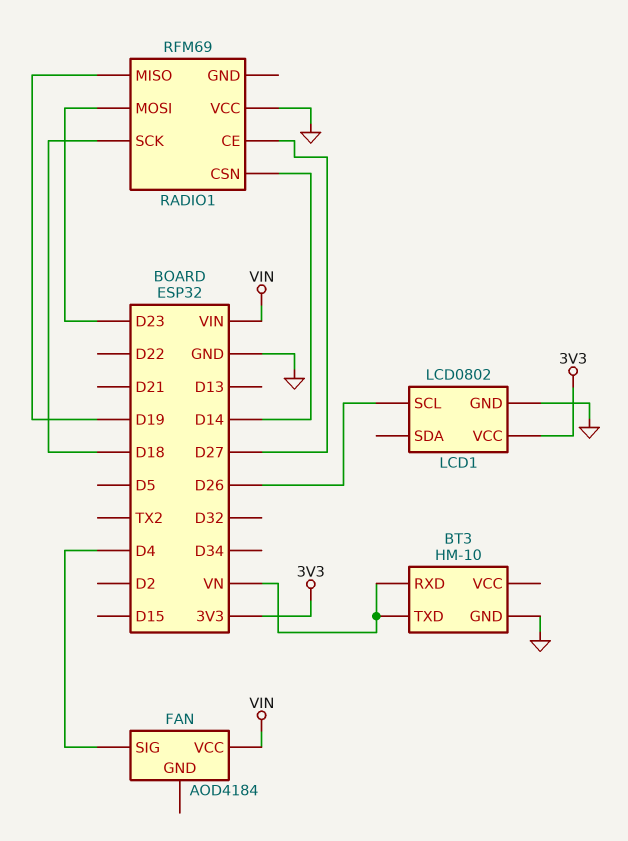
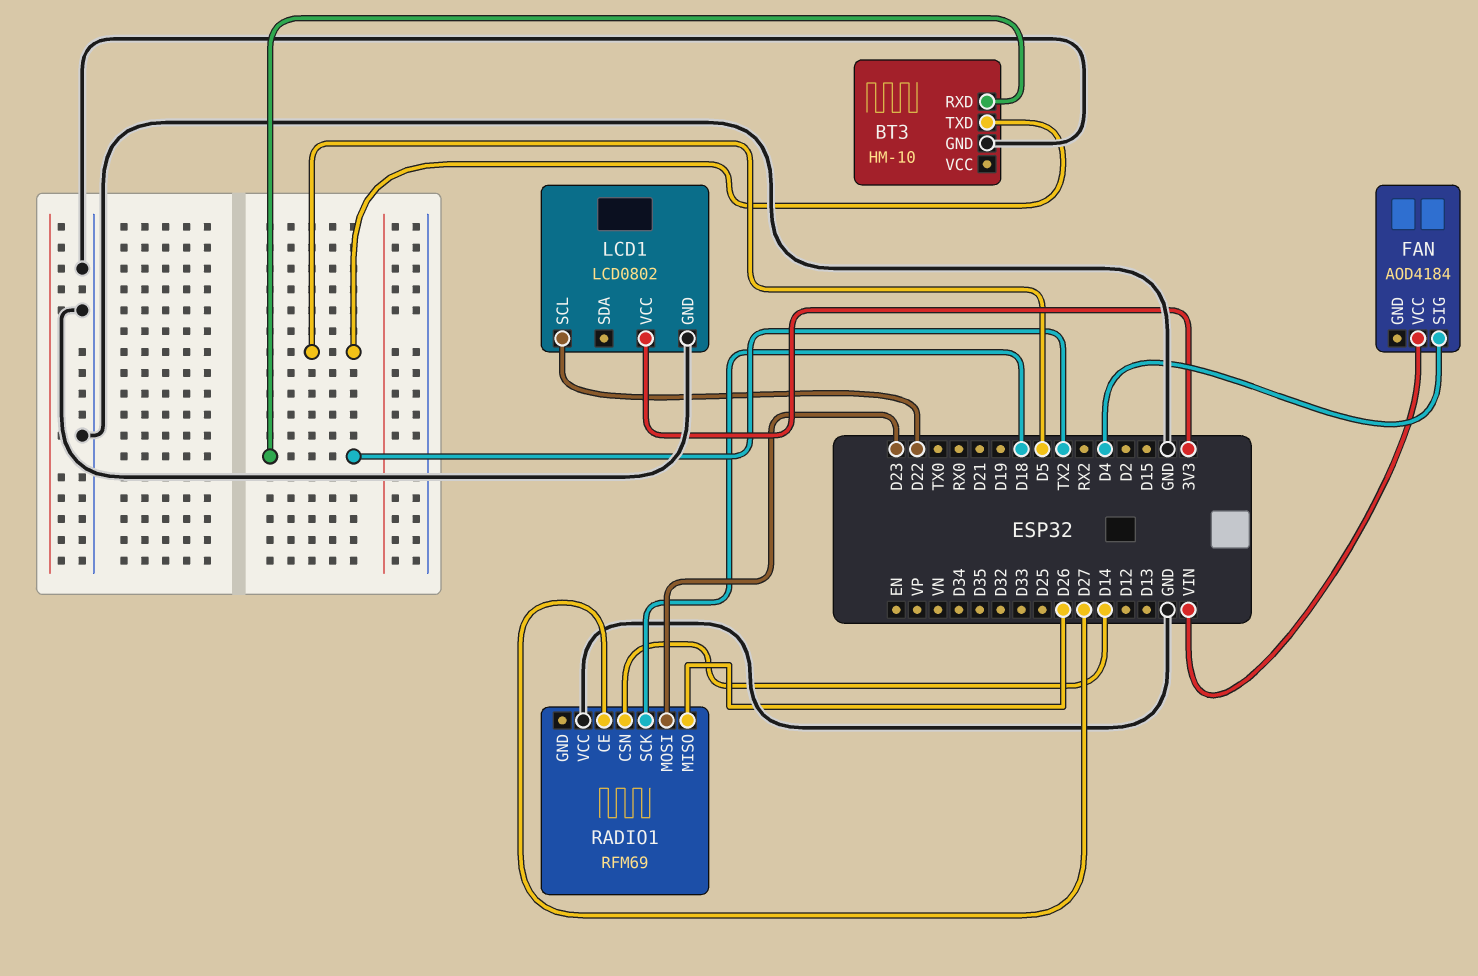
BT3 pin RXD: VN -> TX2
BT3 pin TXD: VN -> D5
LCD1 pin SCL: D26 -> D22
RADIO1 pin MISO: D19 -> D26

